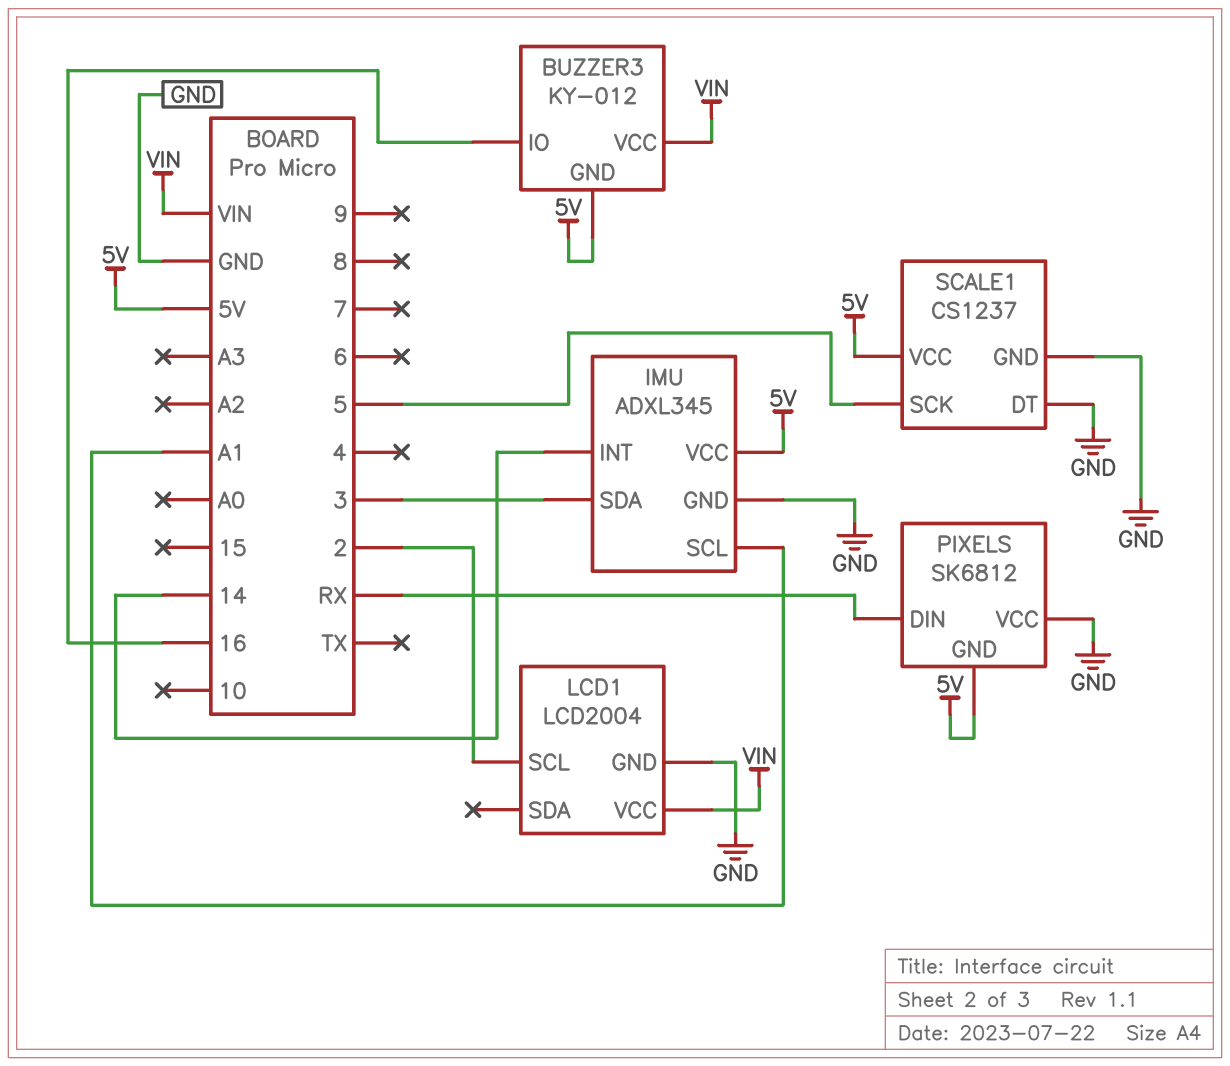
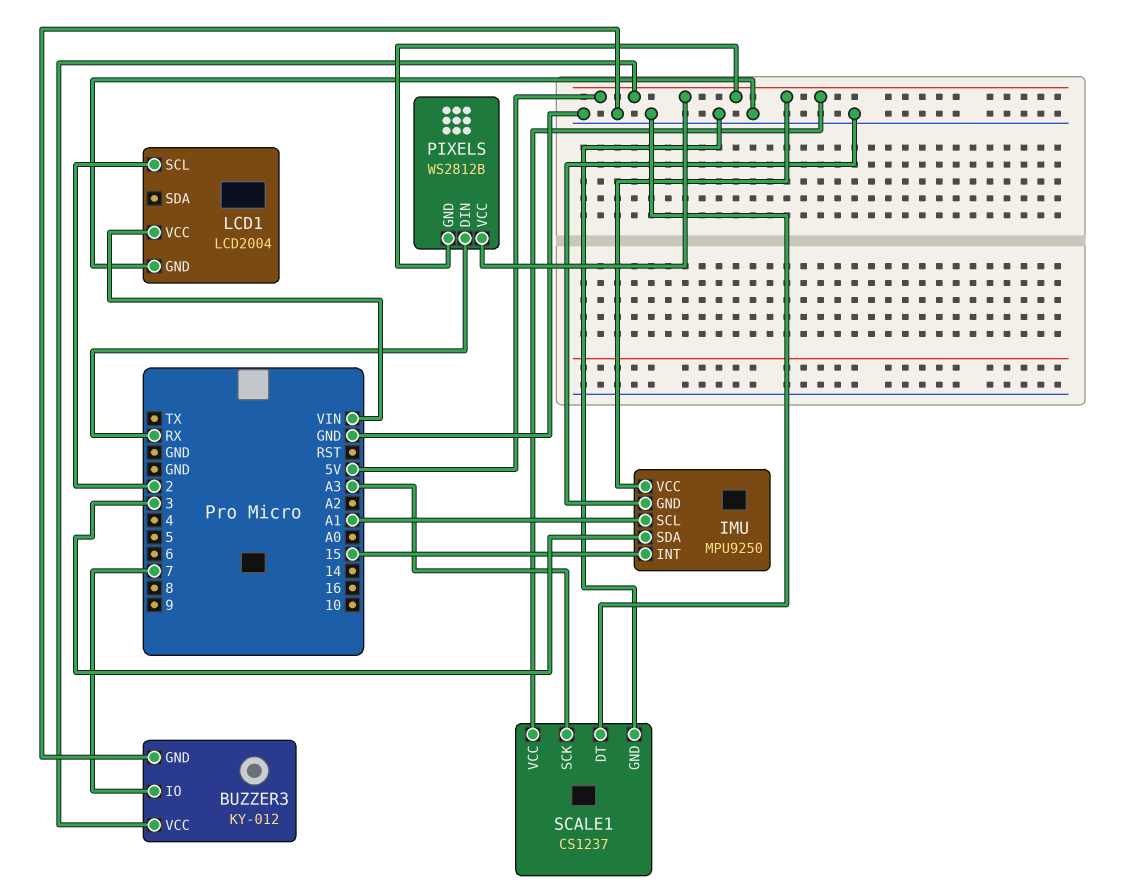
BUZZER3 pin GND: 5V -> GND
BUZZER3 pin IO: 16 -> 7
BUZZER3 pin VCC: VIN -> 5V
IMU: ADXL345 -> MPU9250
IMU pin INT: 14 -> 15
PIXELS: SK6812 -> WS2812B
PIXELS pin VCC: GND -> 5V
SCALE1 pin SCK: 5 -> A3

